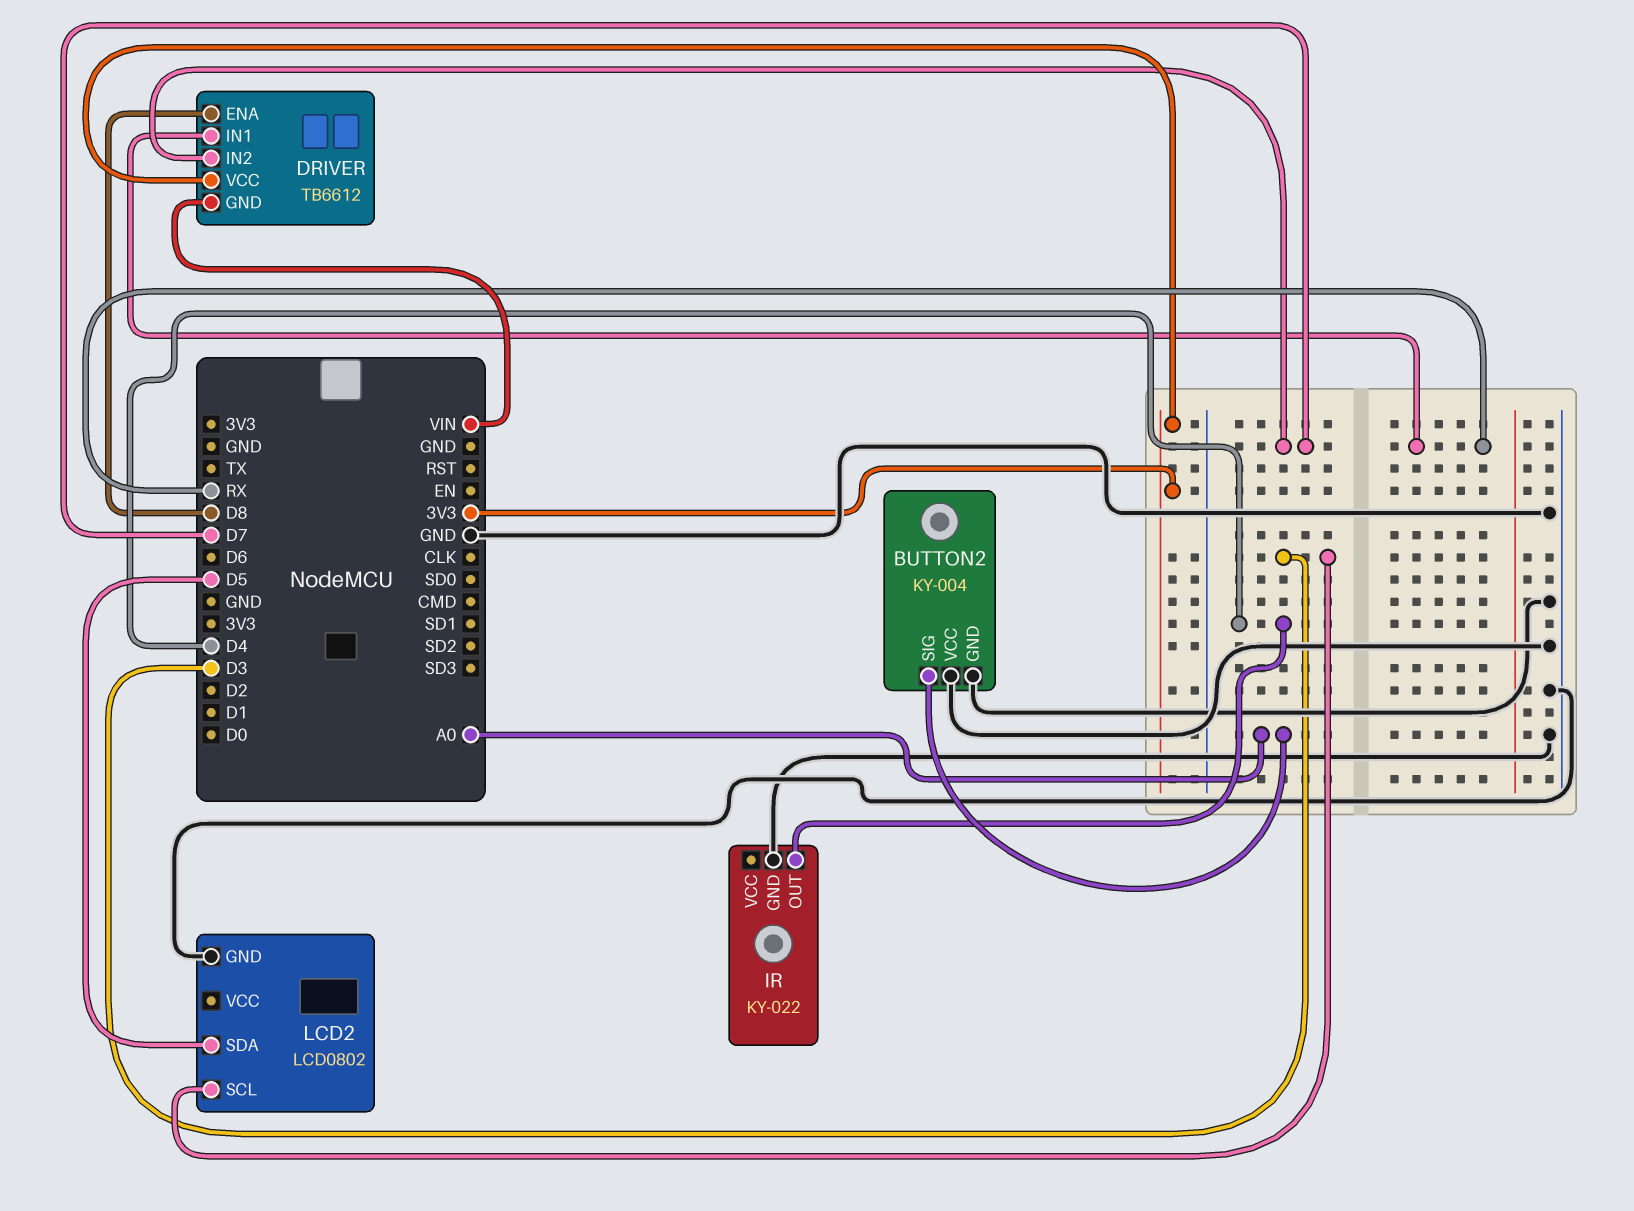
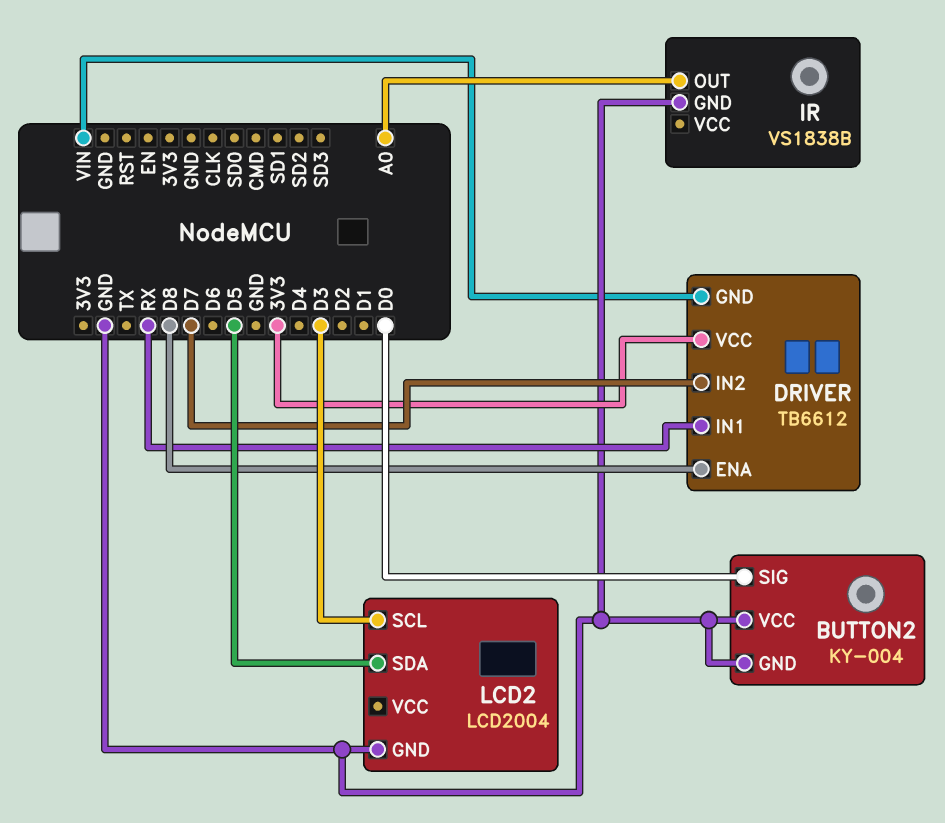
BUTTON2 pin SIG: A0 -> D0
IR: KY-022 -> VS1838B
IR pin OUT: D4 -> A0
LCD2: LCD0802 -> LCD2004

